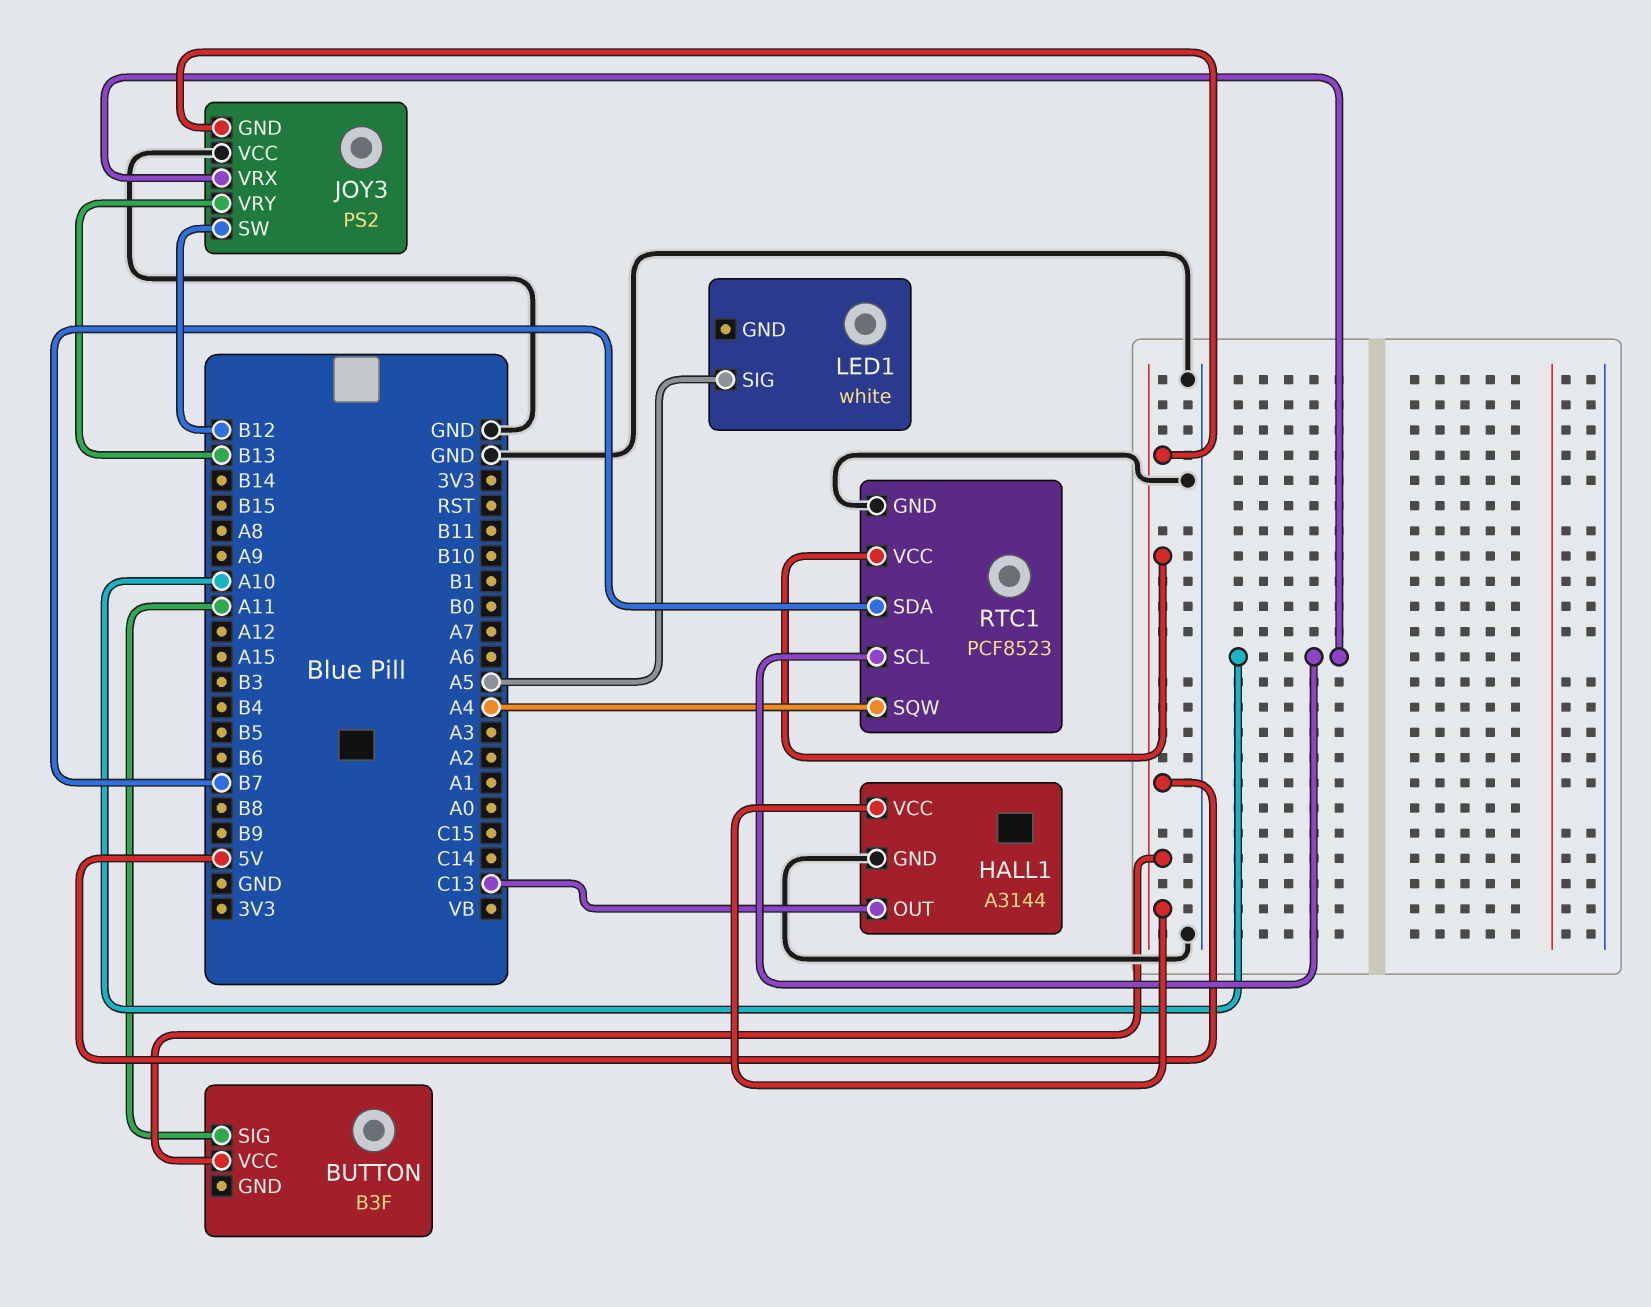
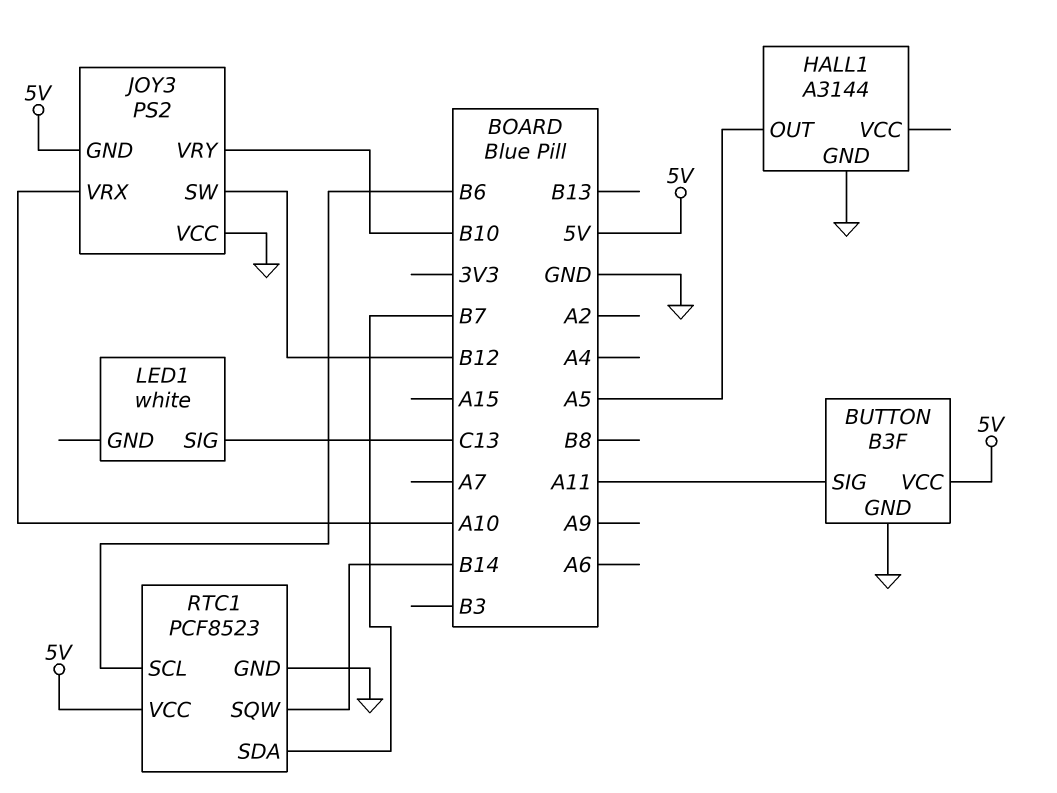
BUTTON pin GND: none -> GND
HALL1 pin OUT: C13 -> A5
HALL1 pin VCC: 5V -> none
JOY3 pin VRY: B13 -> B10
LED1 pin SIG: A5 -> C13
RTC1 pin SCL: A10 -> B6
RTC1 pin SQW: A4 -> B14

